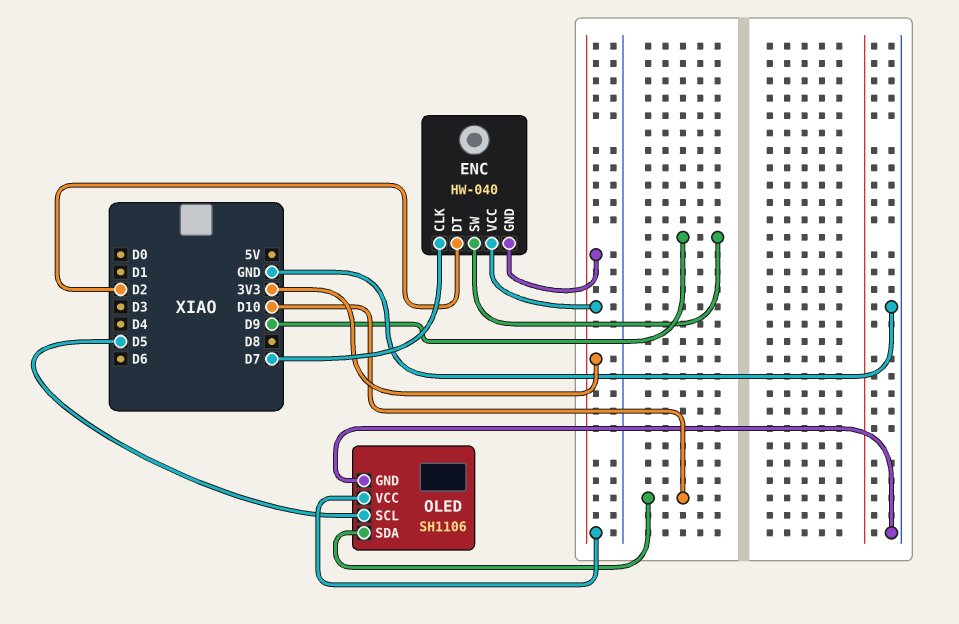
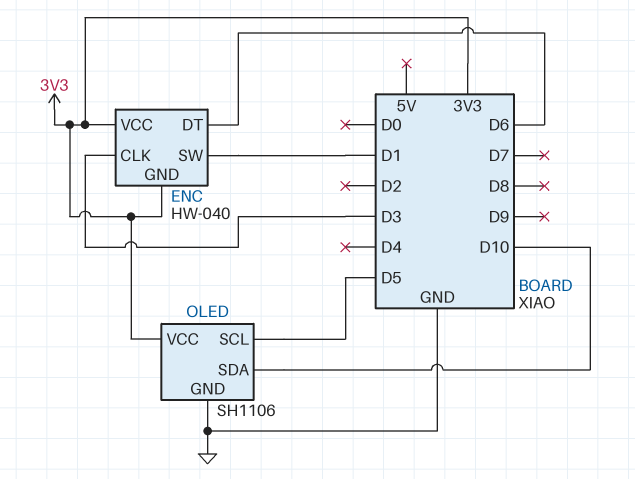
ENC pin CLK: D7 -> D3
ENC pin DT: D2 -> D6
ENC pin SW: D9 -> D1

